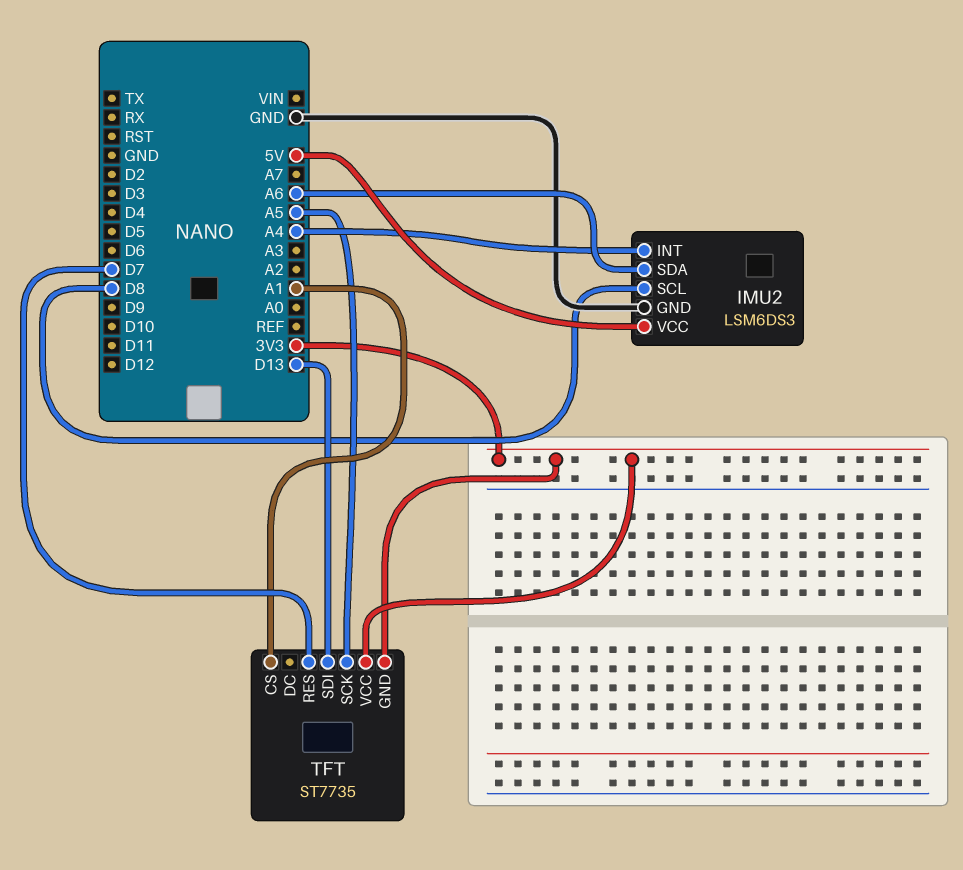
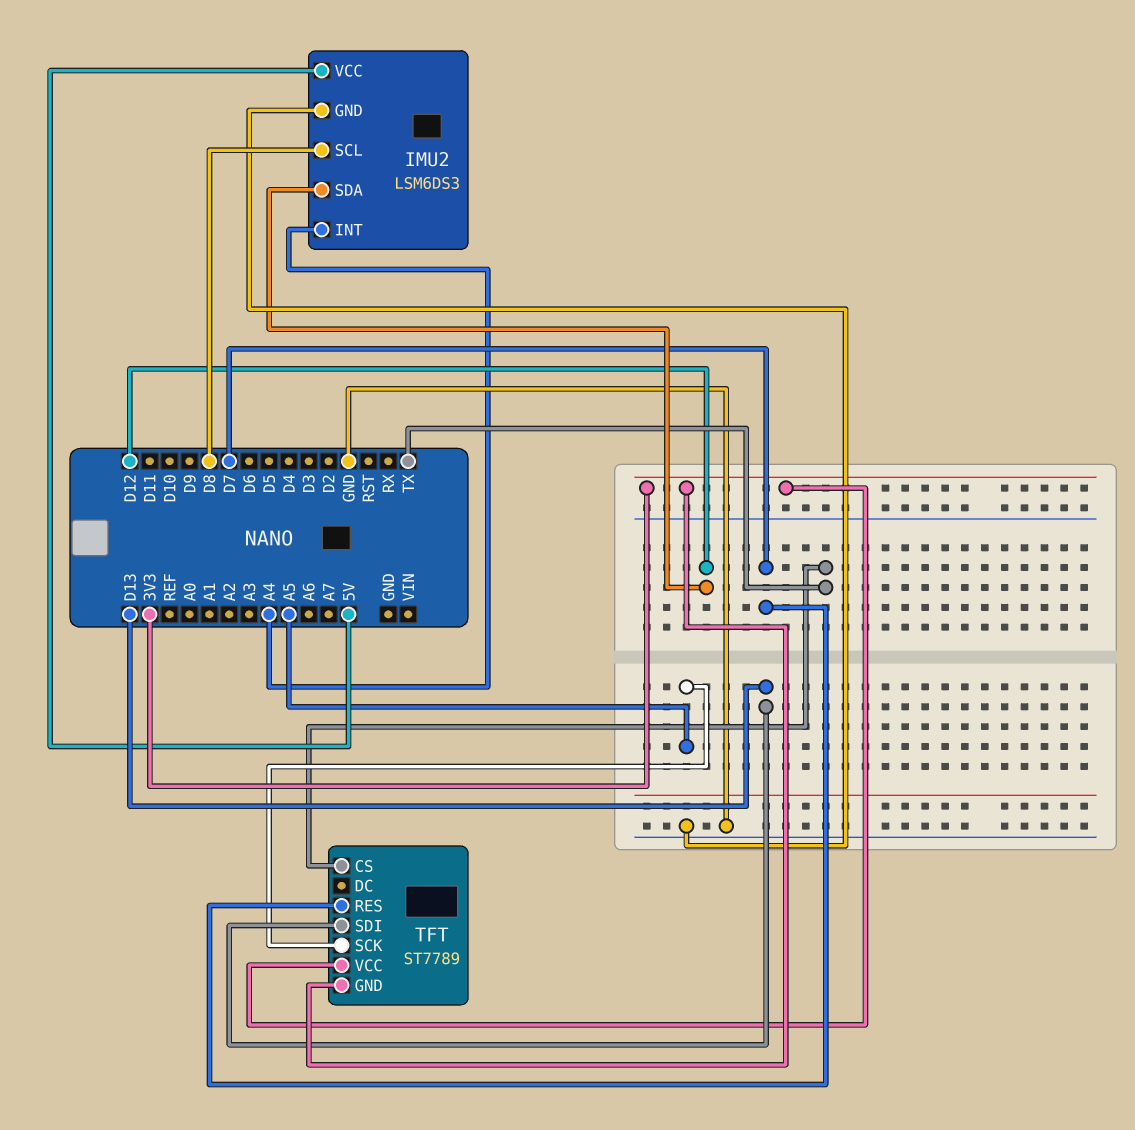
IMU2 pin SDA: A6 -> D12
TFT: ST7735 -> ST7789
TFT pin CS: A1 -> TX

